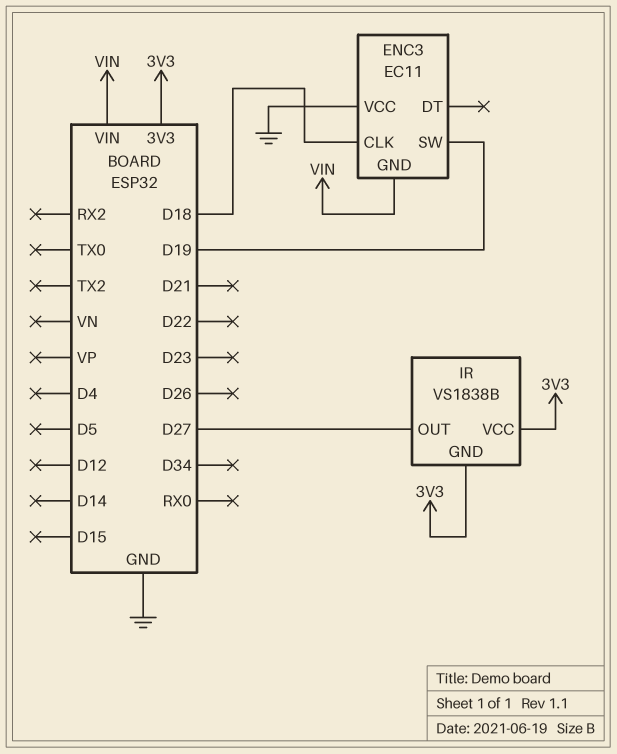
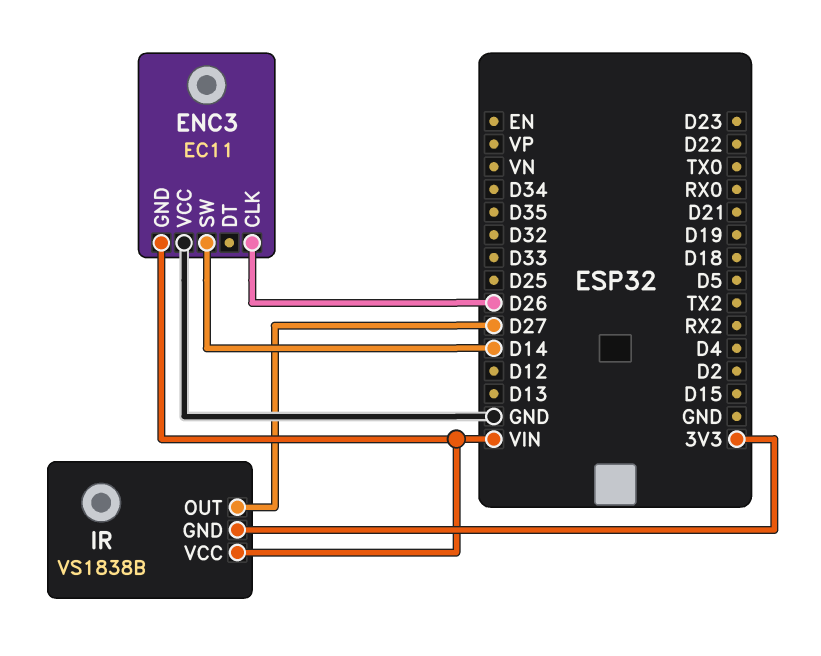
ENC3 pin CLK: D18 -> D26
ENC3 pin SW: D19 -> D14
IR pin VCC: 3V3 -> VIN

